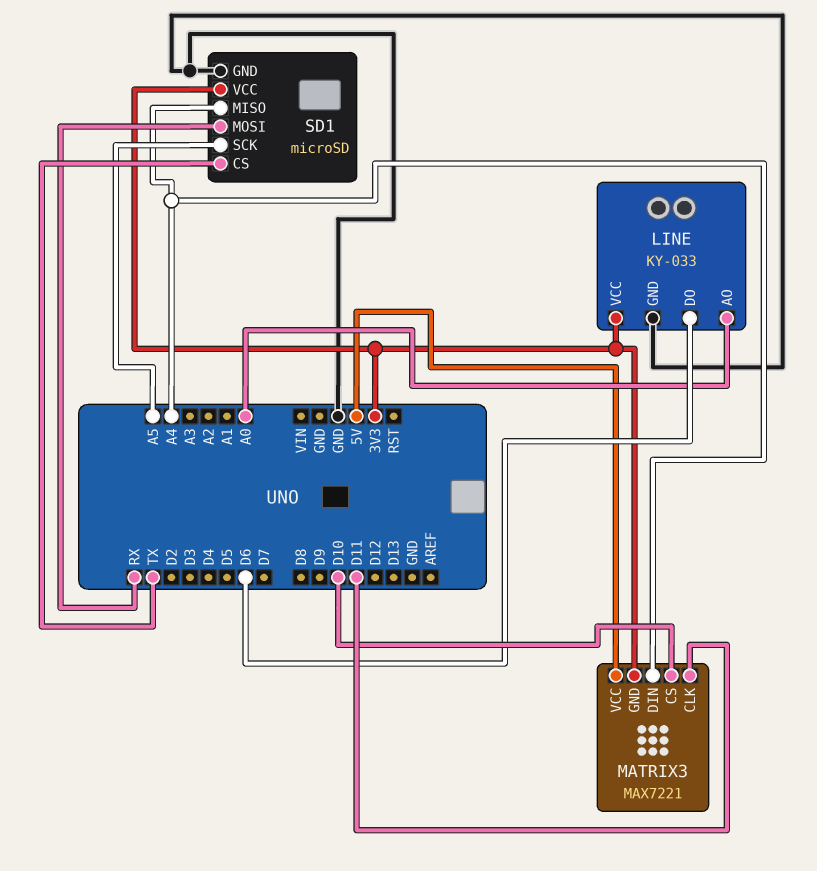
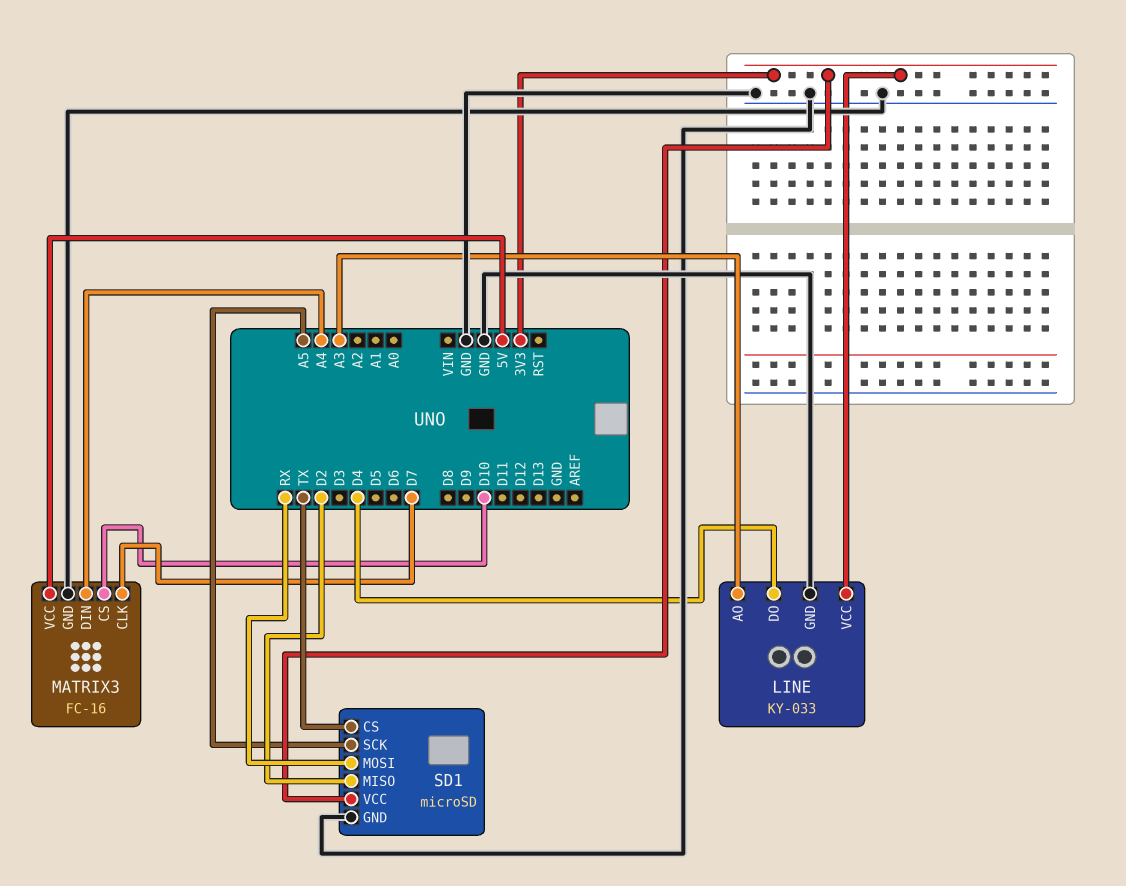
LINE pin AO: A0 -> A3
LINE pin DO: D6 -> D4
MATRIX3: MAX7221 -> FC-16
MATRIX3 pin CLK: D11 -> D7
MATRIX3 pin GND: 3V3 -> GND
SD1 pin MISO: A4 -> D2

